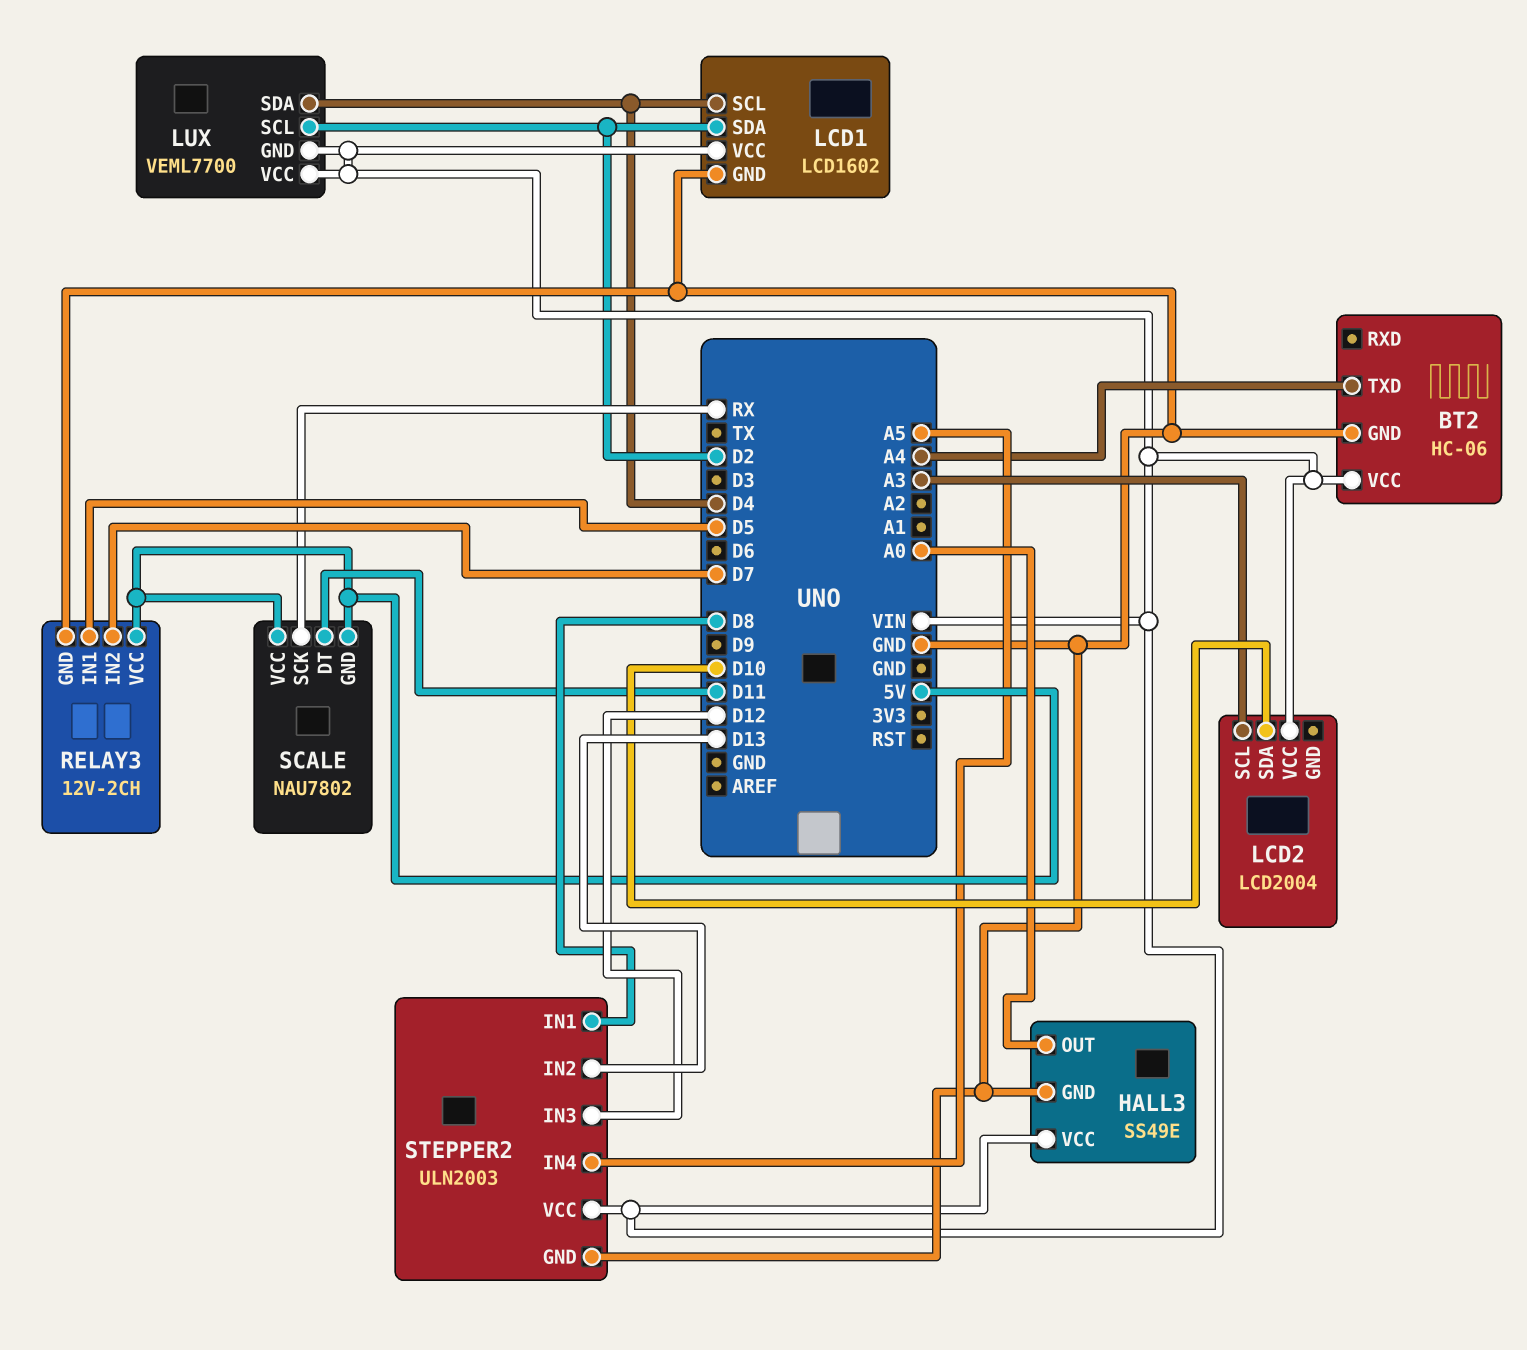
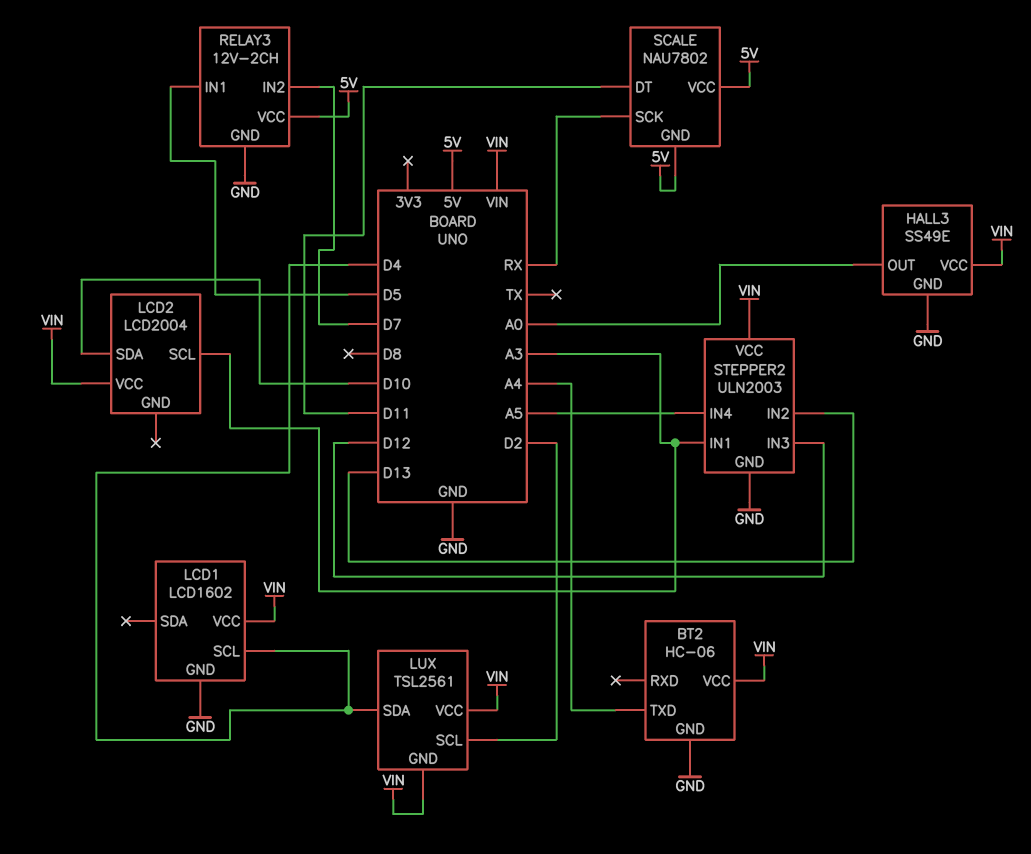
LCD1 pin SDA: D2 -> none
LUX: VEML7700 -> TSL2561
STEPPER2 pin IN1: D8 -> A3

